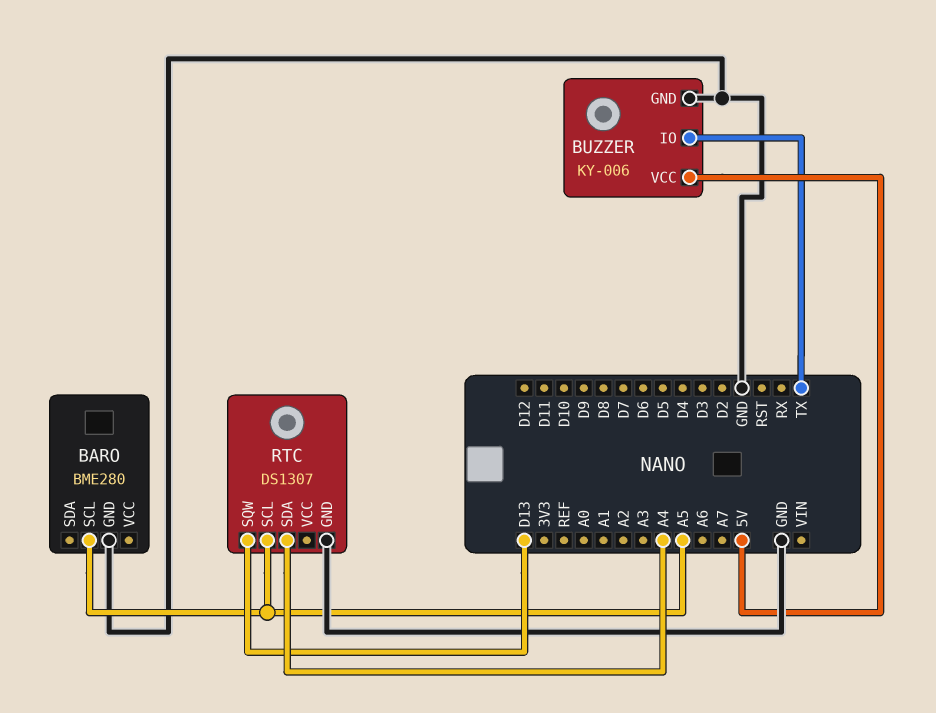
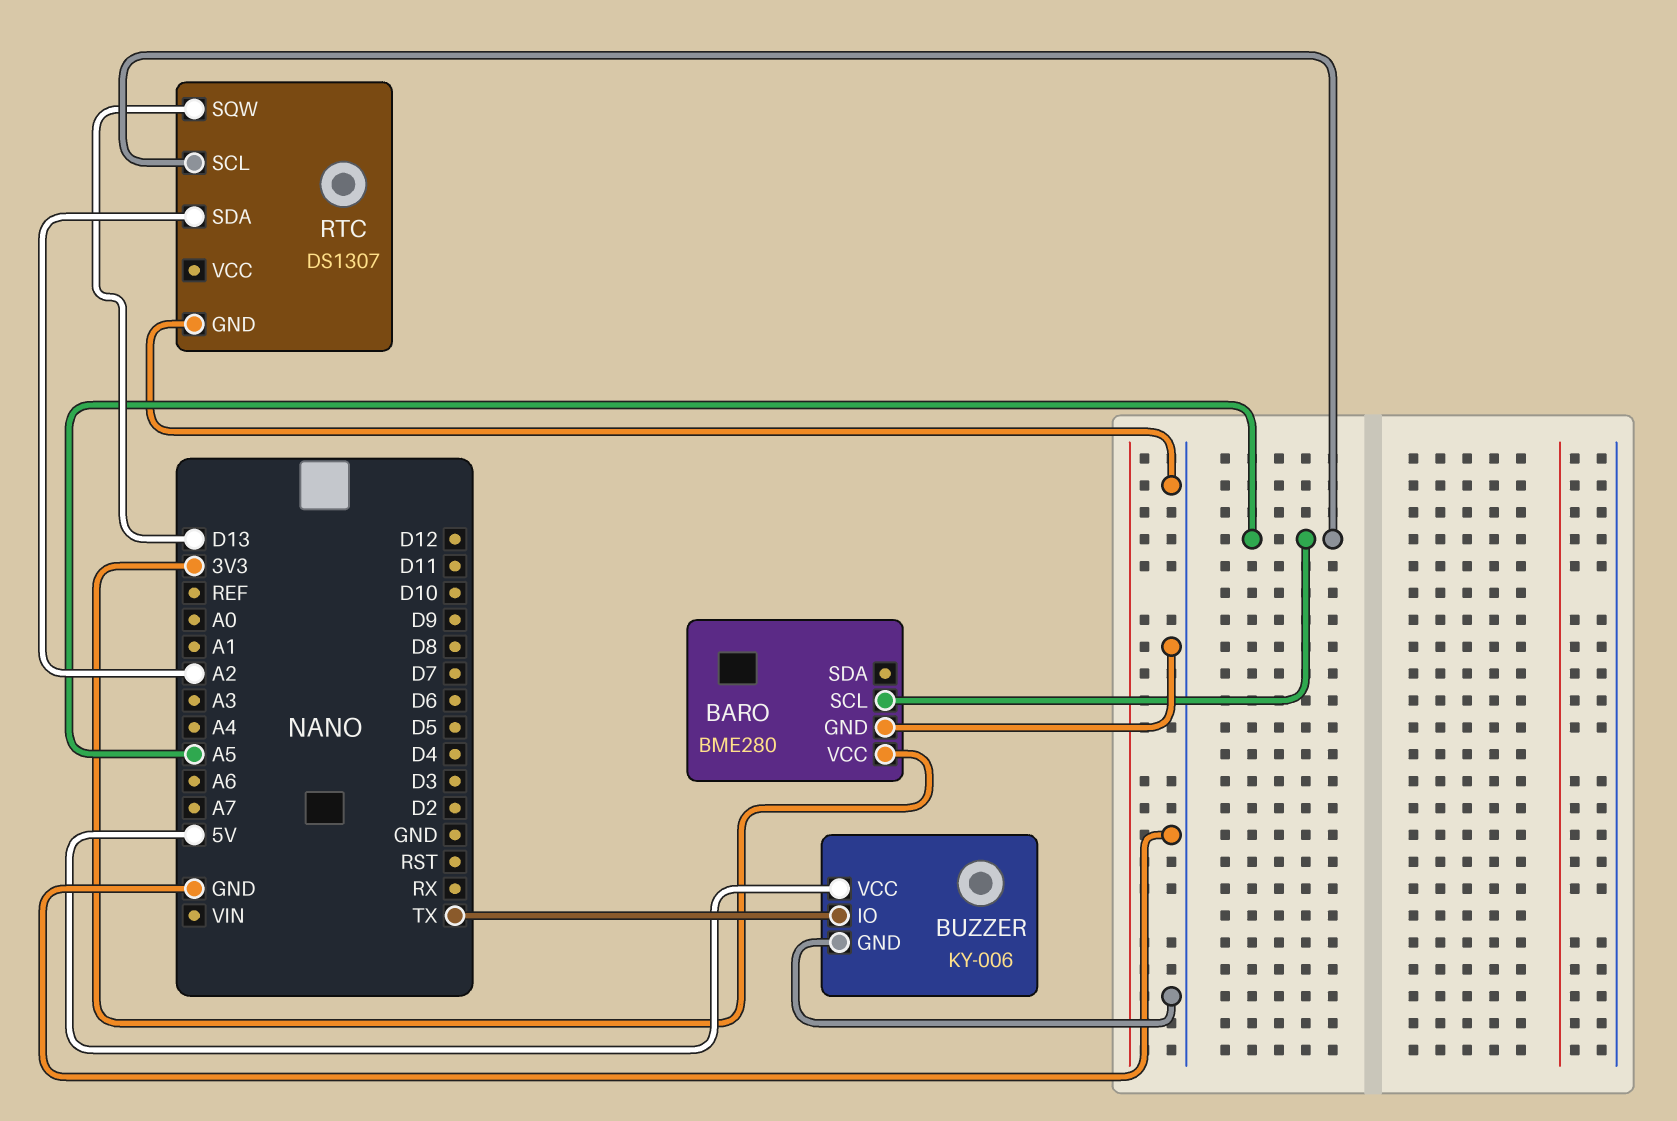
BARO pin VCC: none -> 3V3
RTC pin SDA: A4 -> A2

